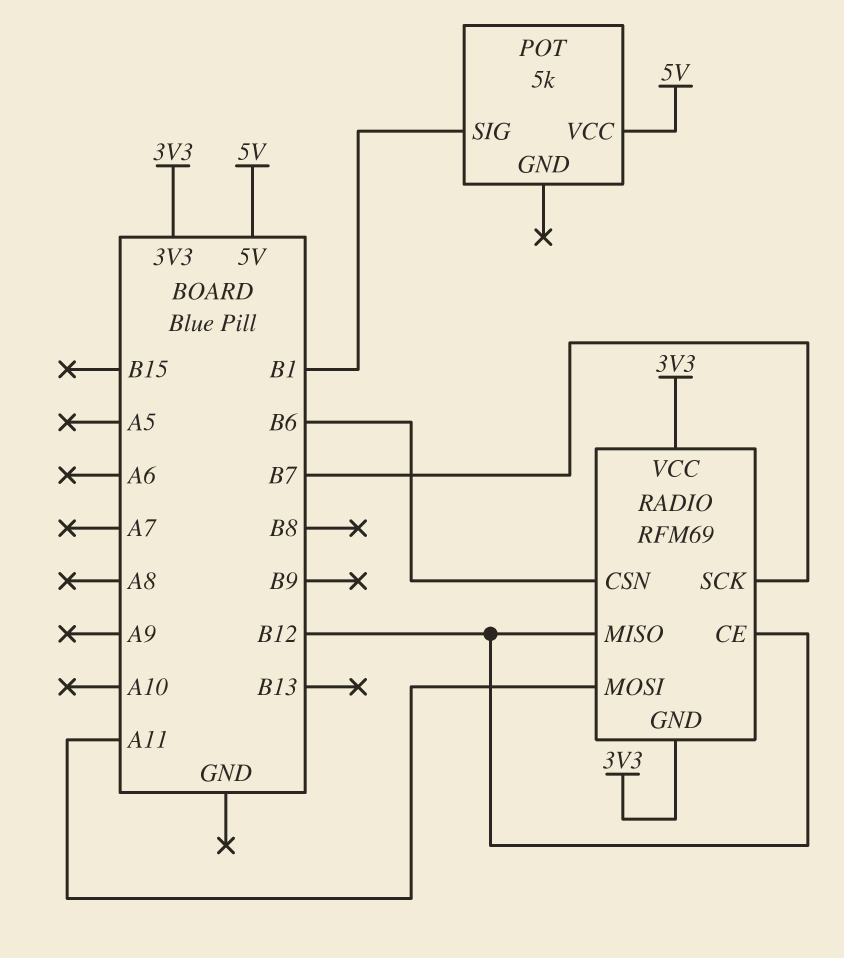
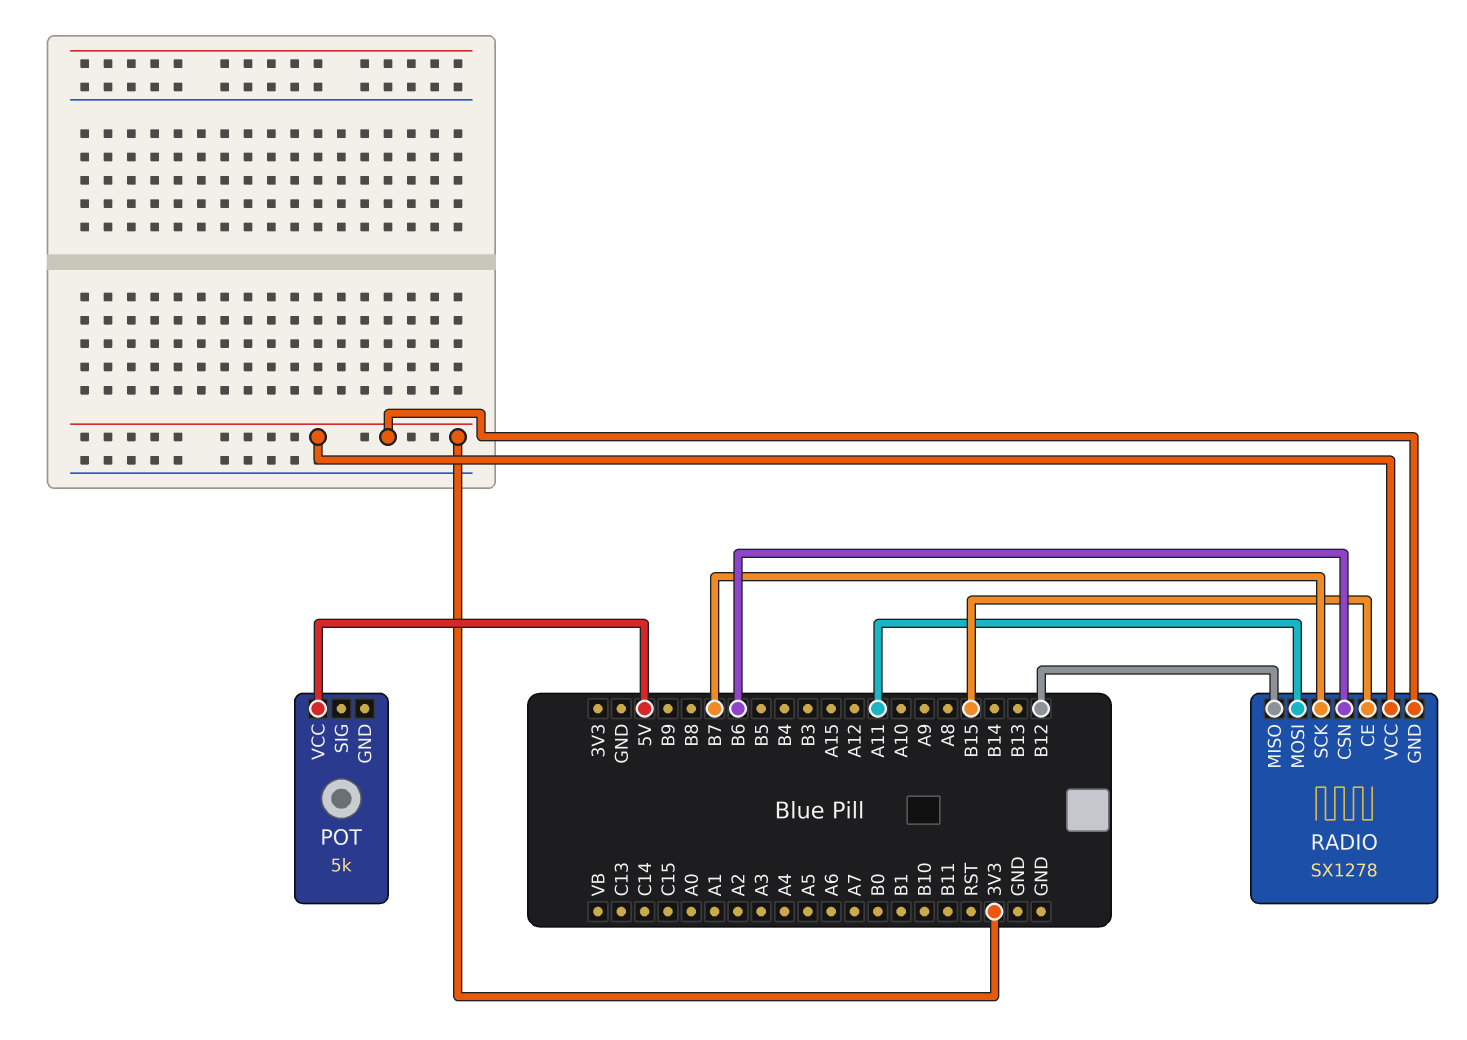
POT pin SIG: B1 -> none
RADIO: RFM69 -> SX1278
RADIO pin CE: B12 -> B15

